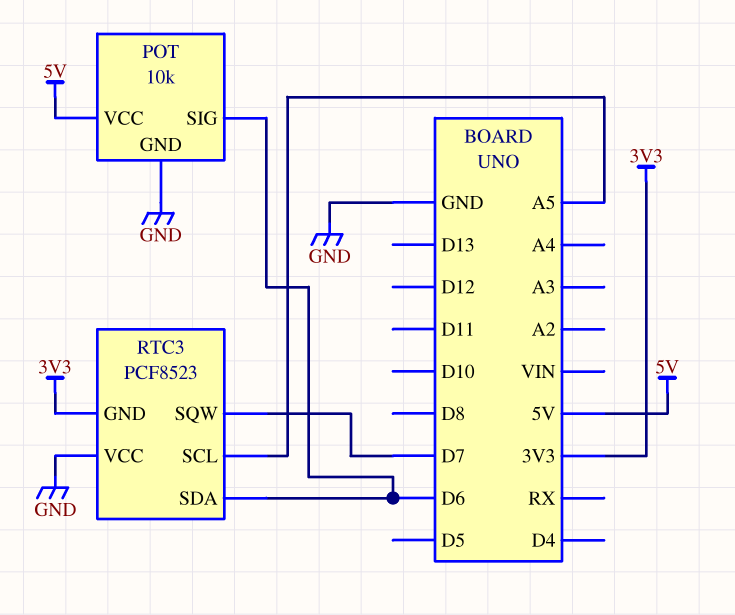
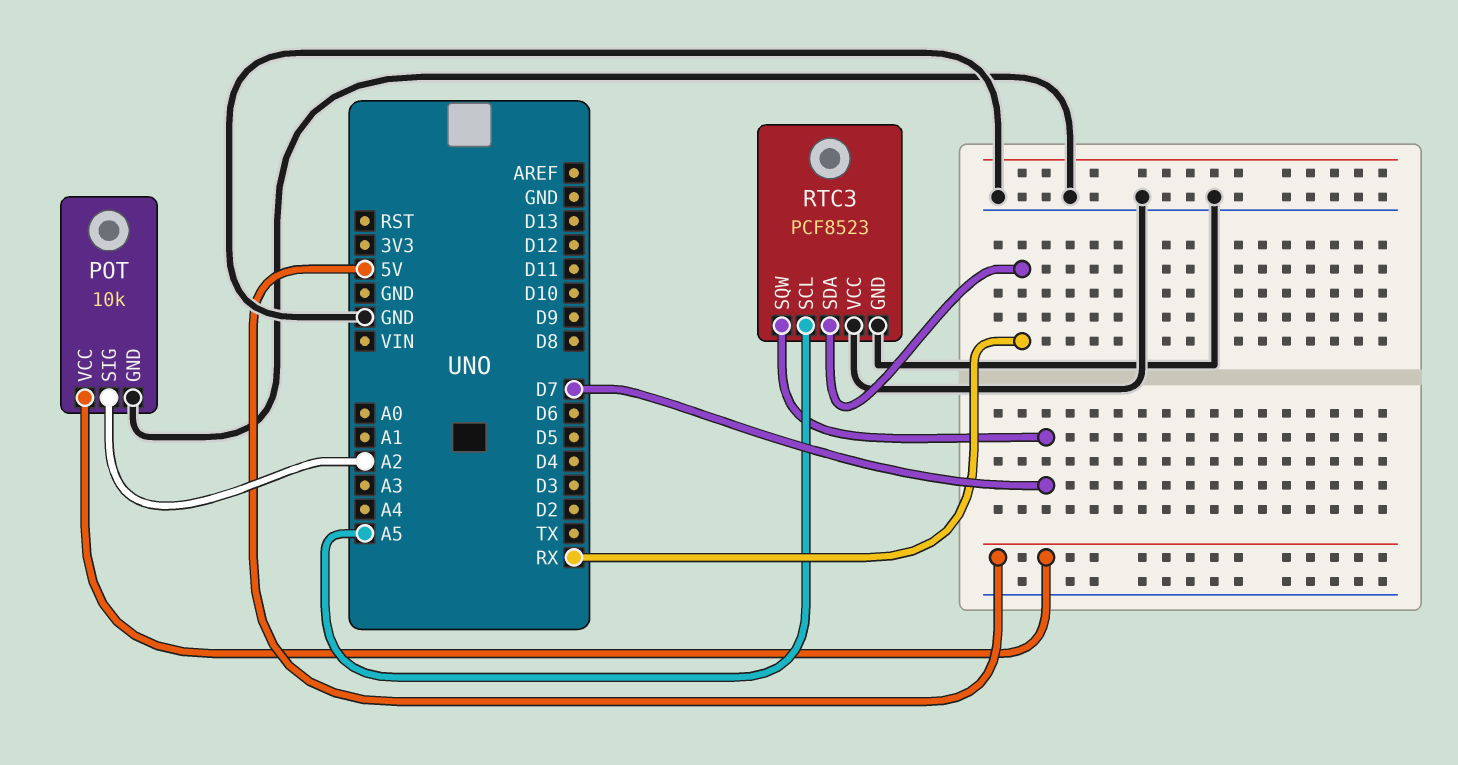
POT pin SIG: D6 -> A2
RTC3 pin GND: 3V3 -> GND
RTC3 pin SDA: D6 -> RX

